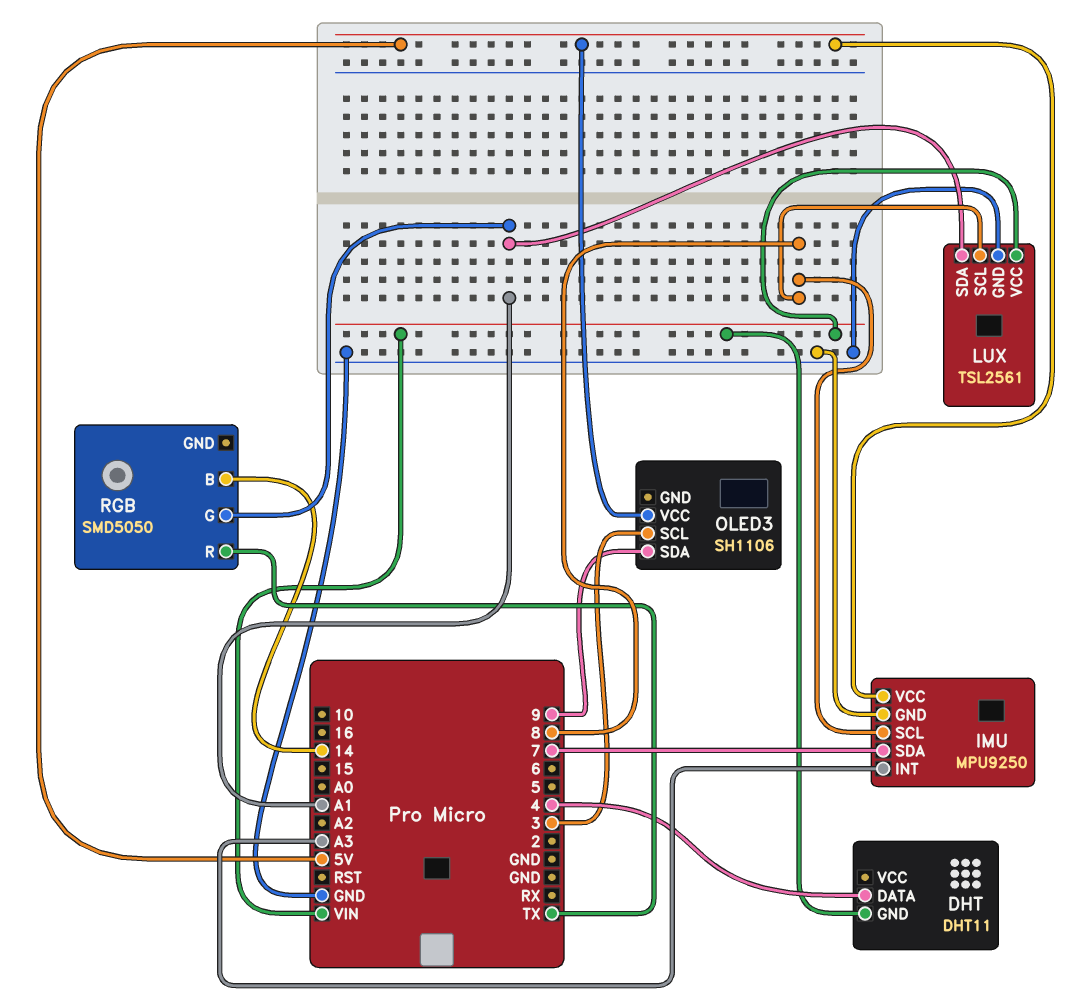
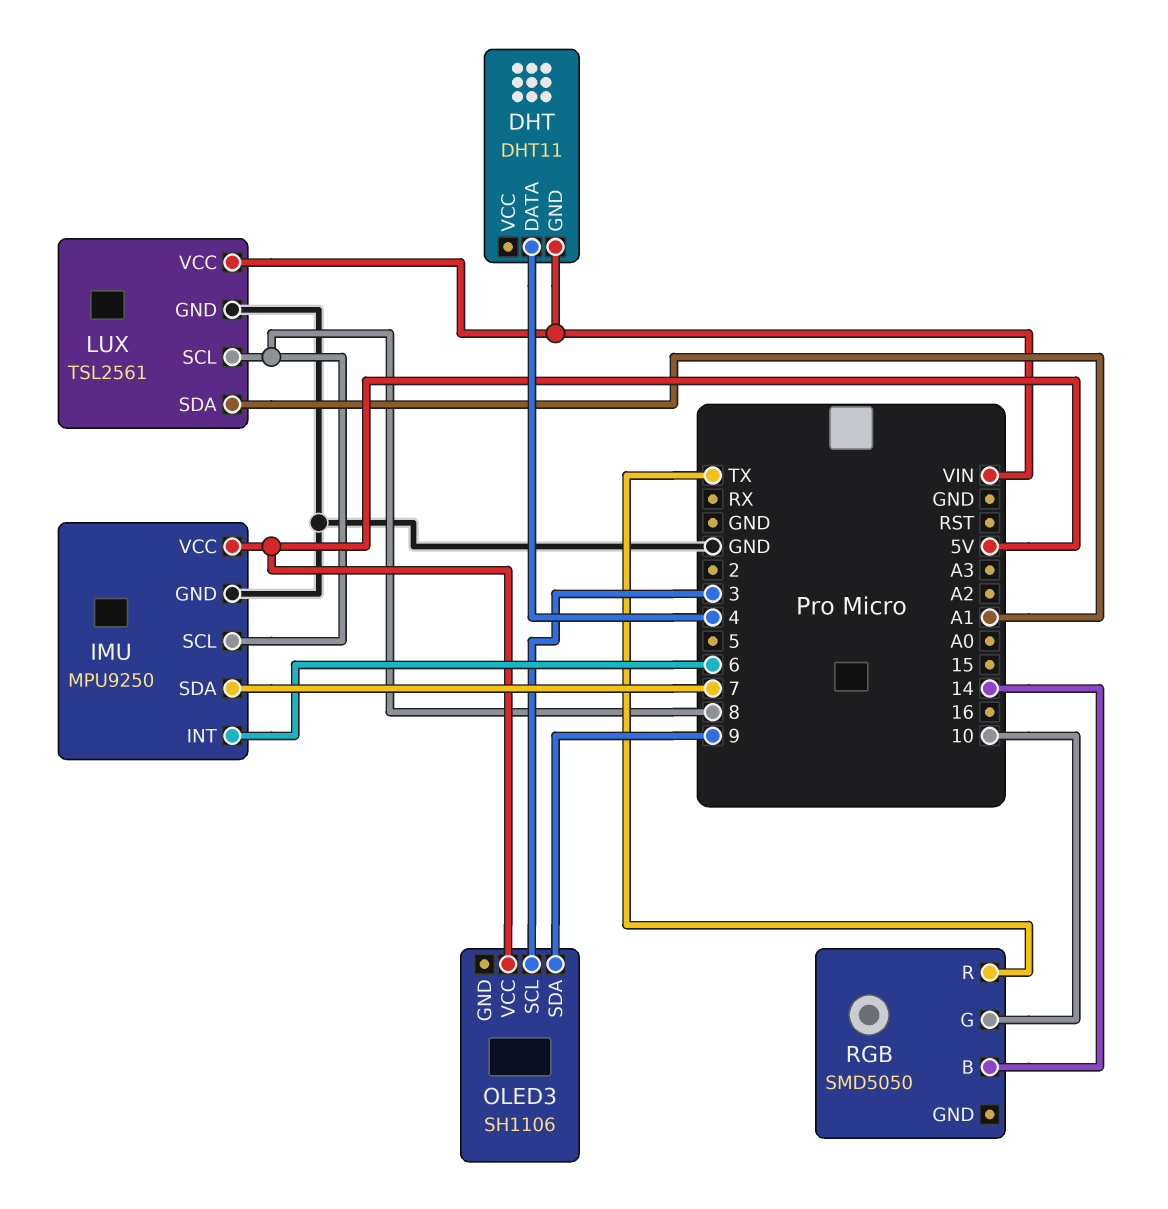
IMU pin INT: A3 -> 6
RGB pin G: A1 -> 10

